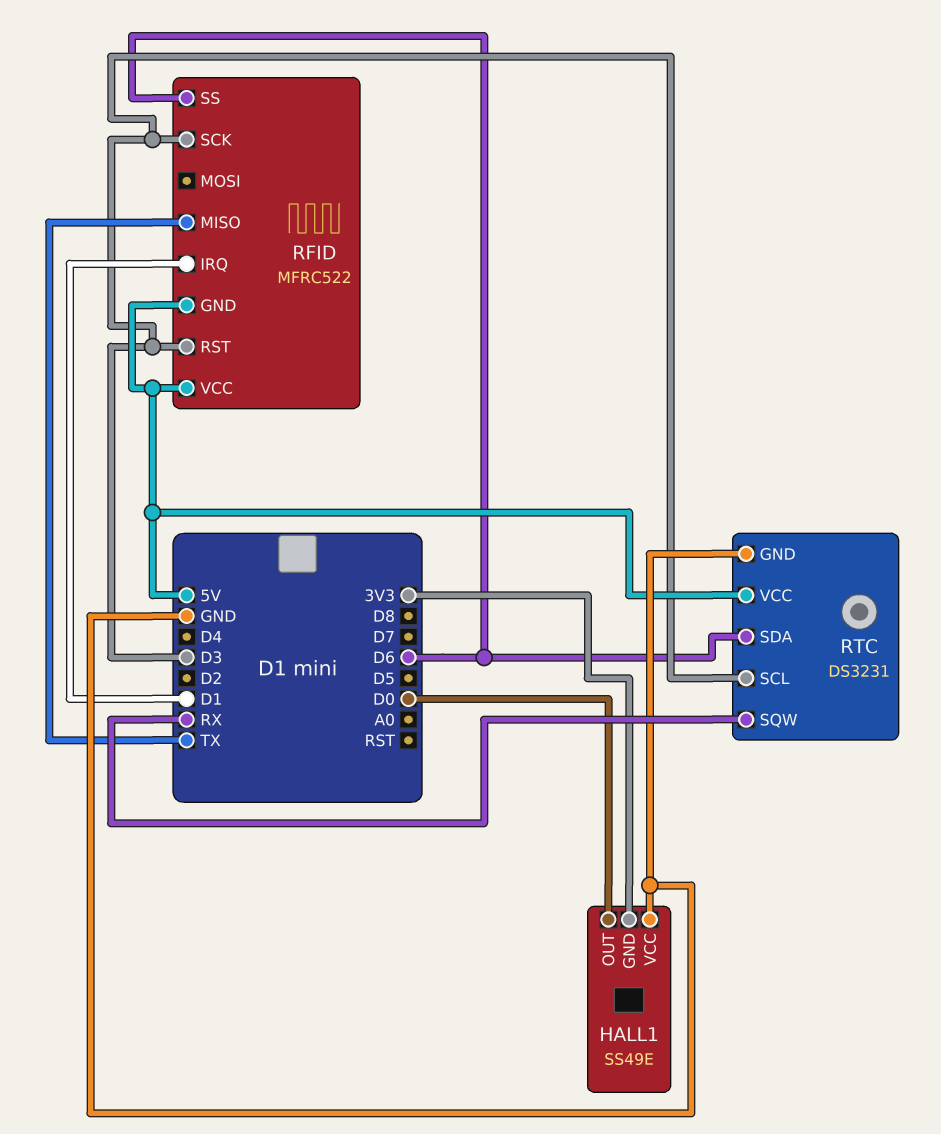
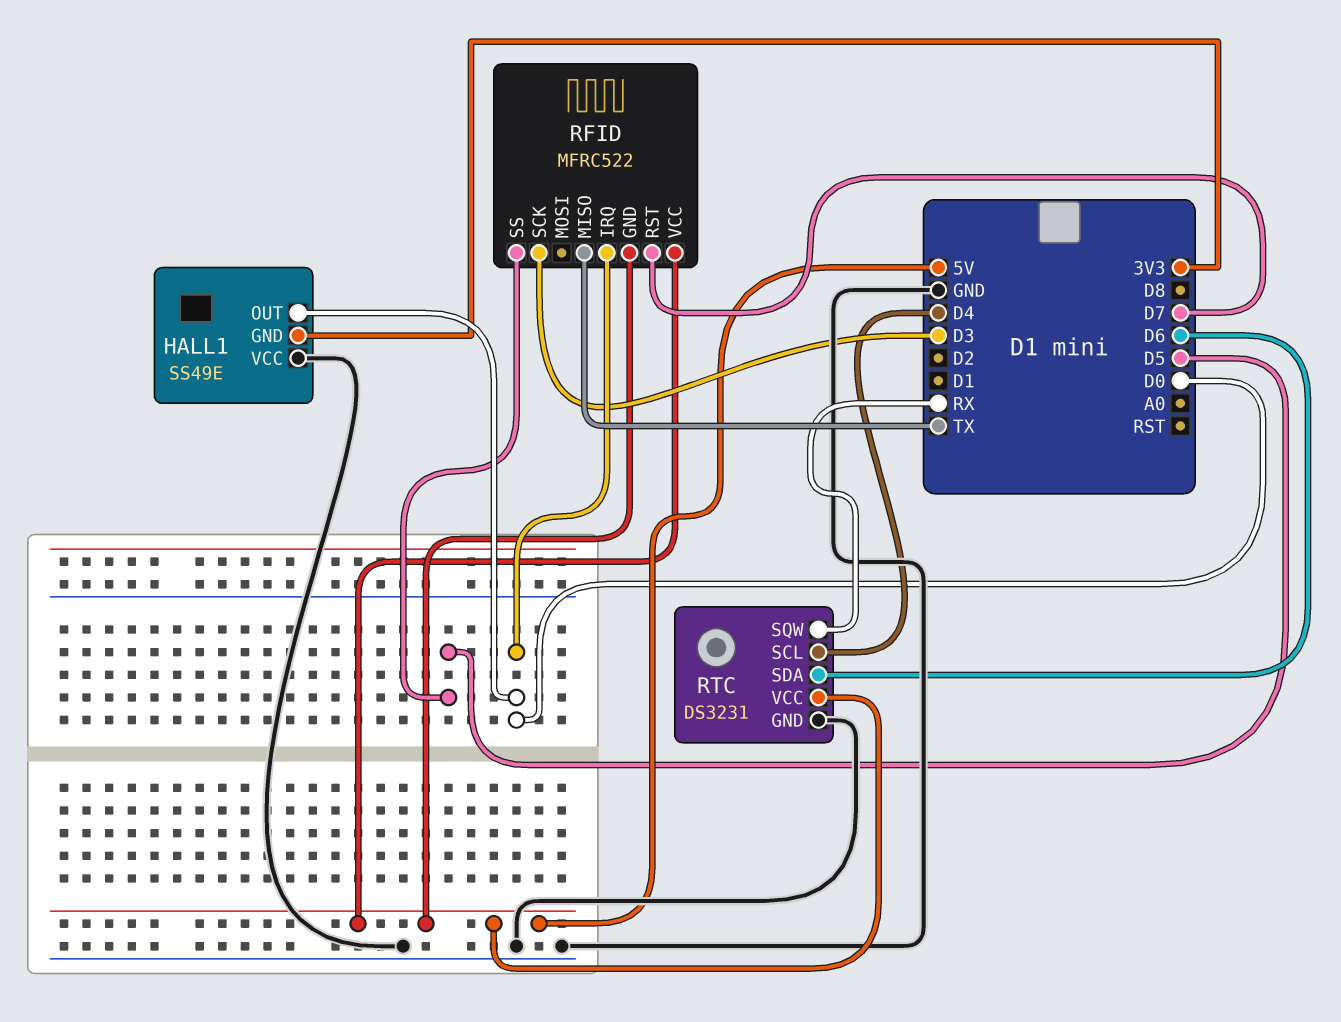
RFID pin IRQ: D1 -> D0
RFID pin RST: D3 -> D7
RFID pin SS: D6 -> D5
RTC pin SCL: D3 -> D4

